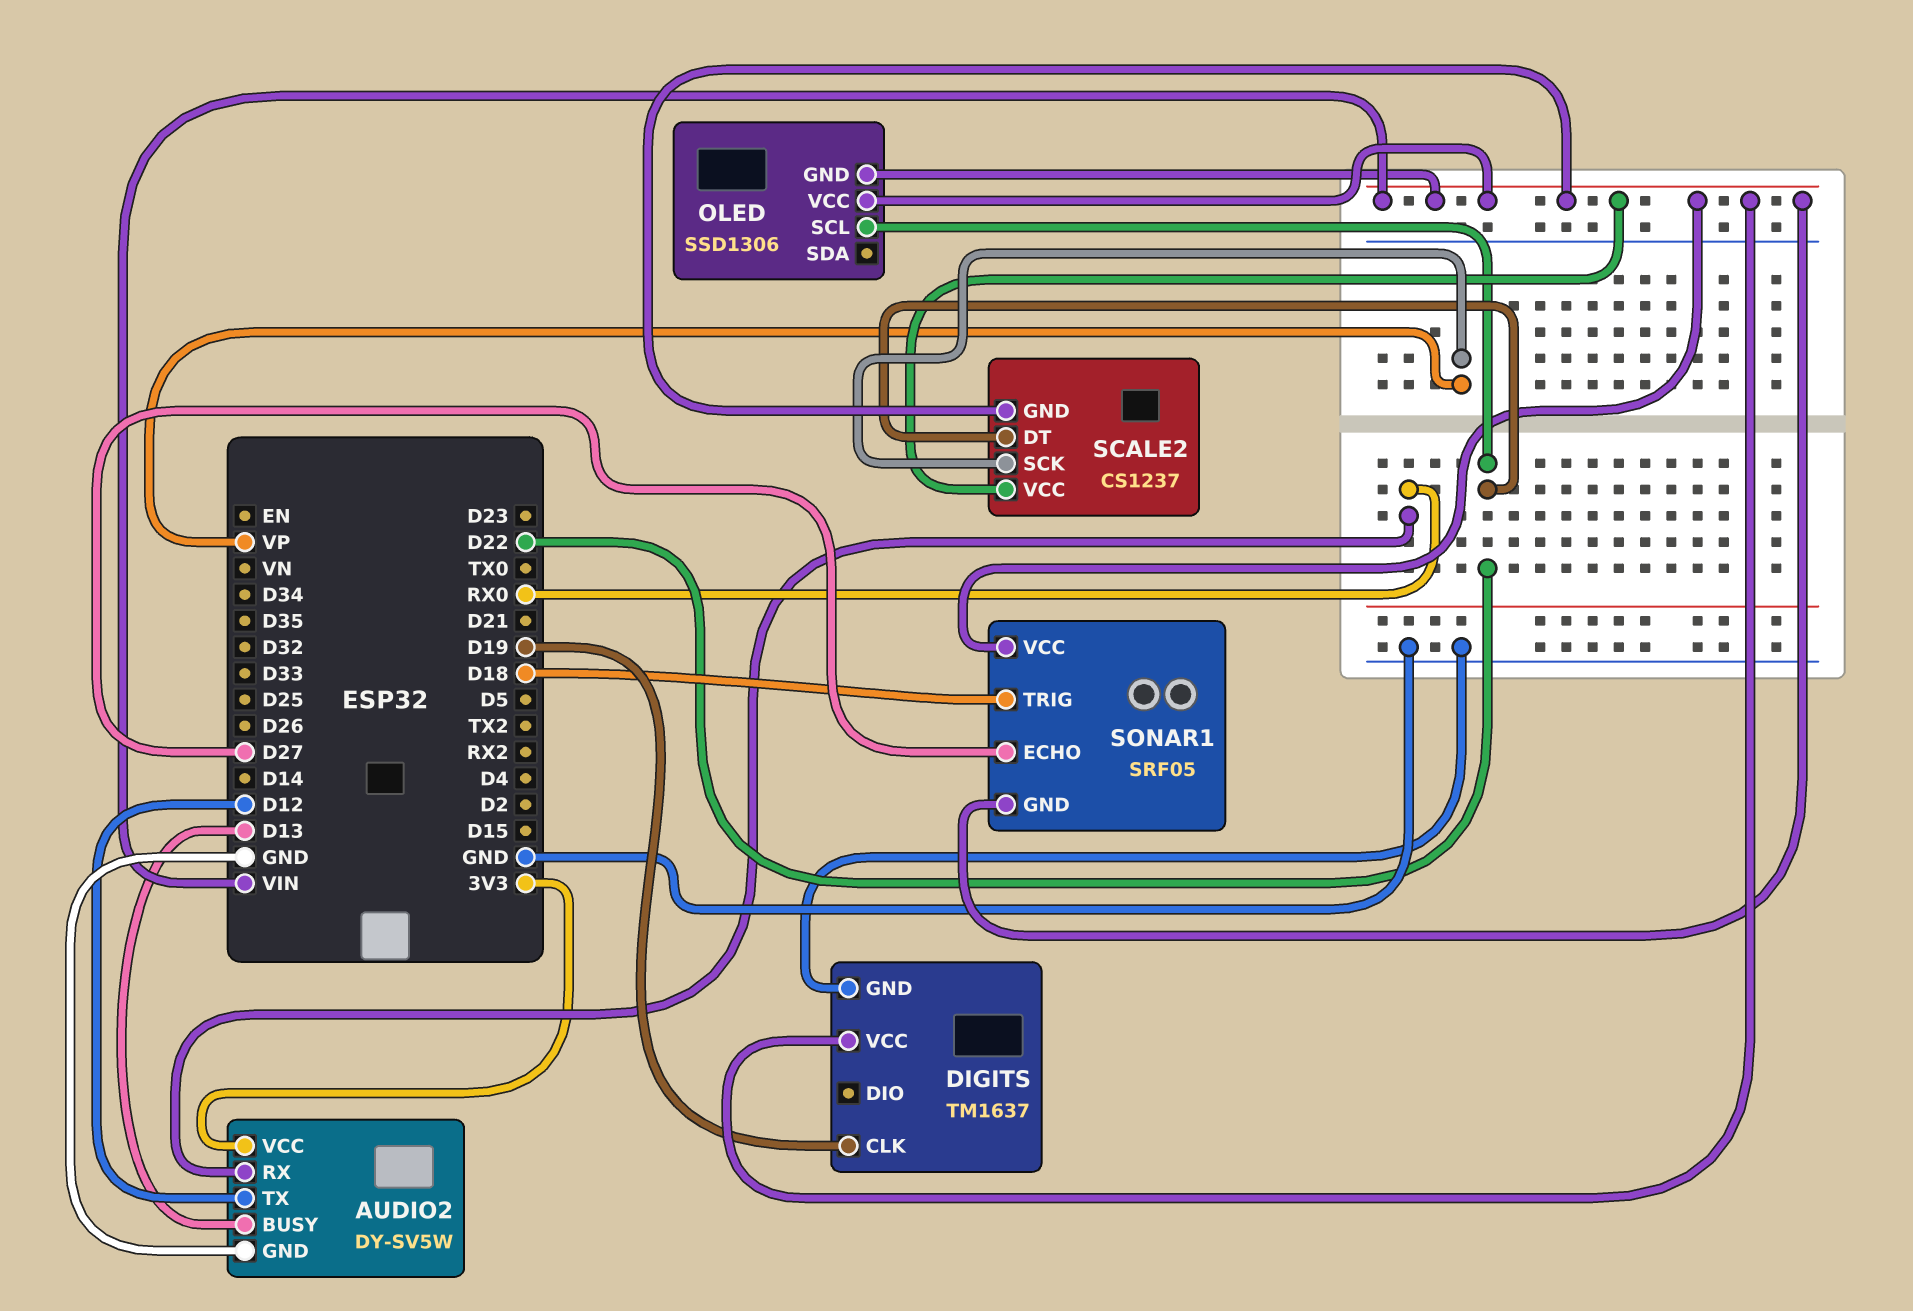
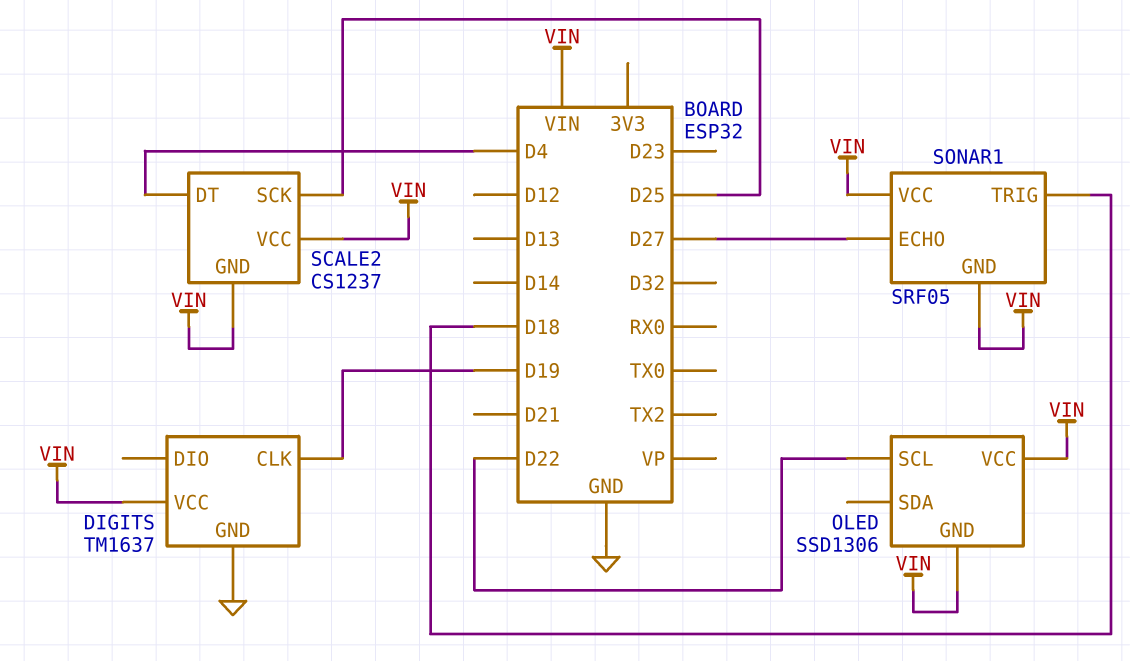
AUDIO2: DY-SV5W -> none
AUDIO2 pin BUSY: D13 -> none
AUDIO2 pin GND: GND -> none
AUDIO2 pin RX: RX0 -> none
AUDIO2 pin TX: D12 -> none
AUDIO2 pin VCC: 3V3 -> none
SCALE2 pin DT: D22 -> D4
SCALE2 pin SCK: VP -> D25

